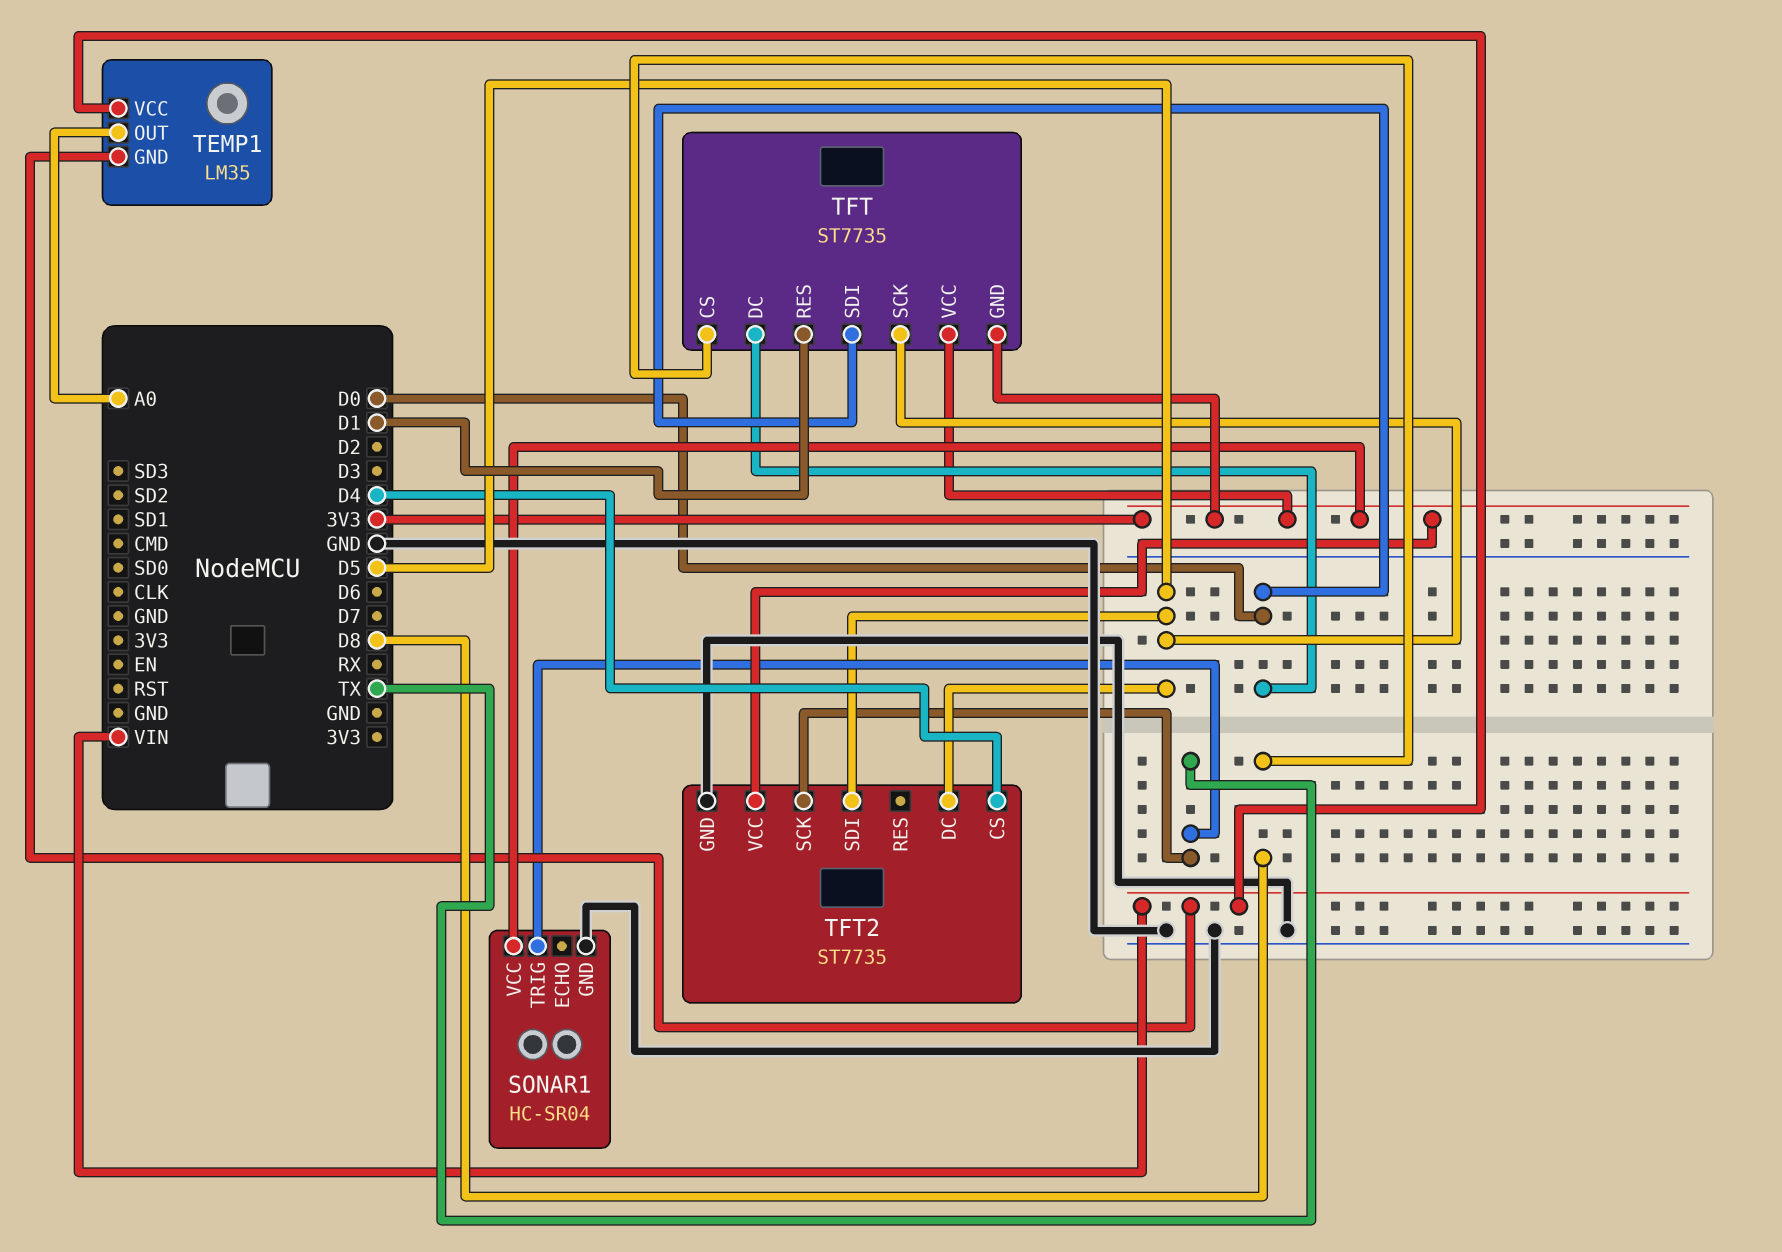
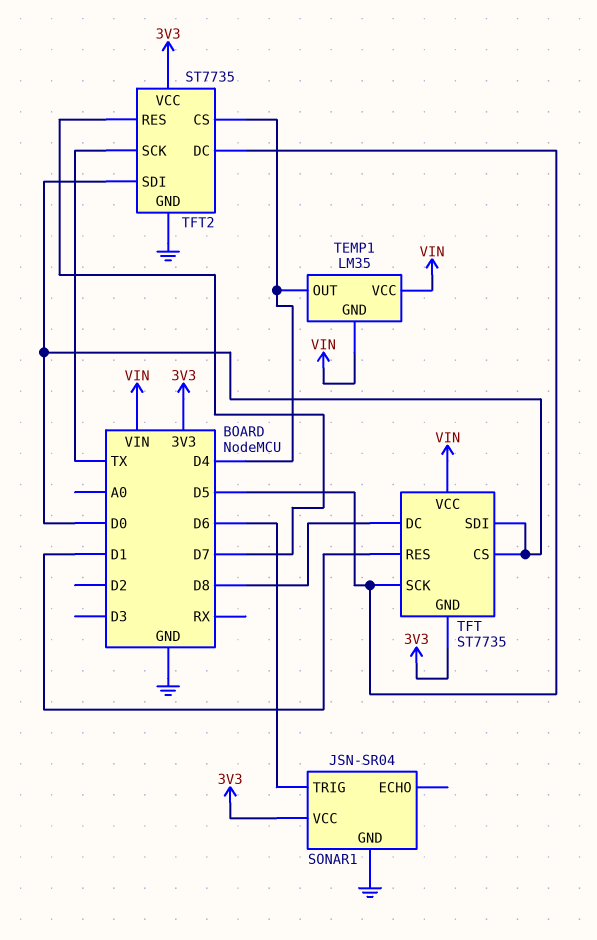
SONAR1: HC-SR04 -> JSN-SR04
SONAR1 pin TRIG: TX -> D6
TEMP1 pin OUT: A0 -> D4
TFT pin CS: D8 -> D0
TFT pin DC: D0 -> D8
TFT pin VCC: 3V3 -> VIN
TFT2 pin RES: none -> D7
TFT2 pin SDI: D5 -> D0

